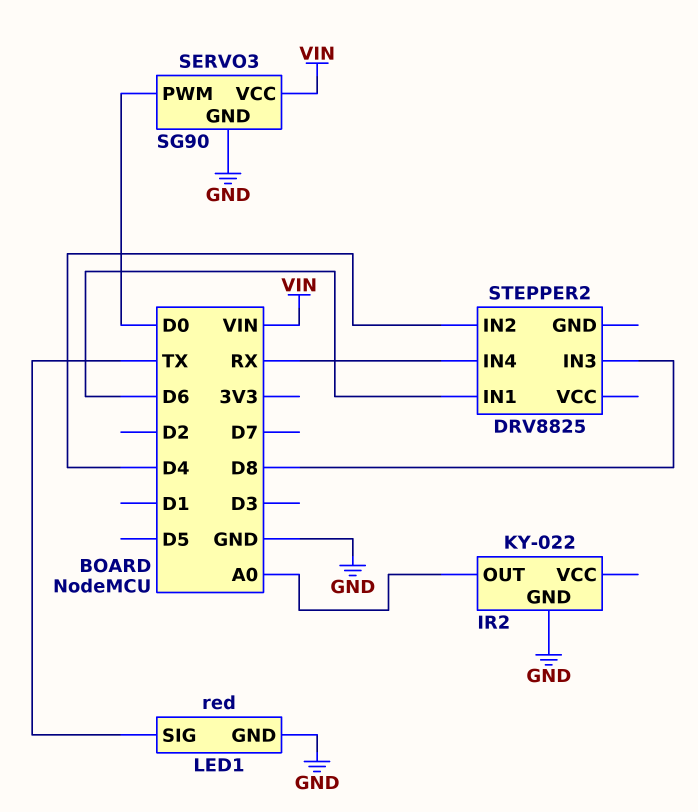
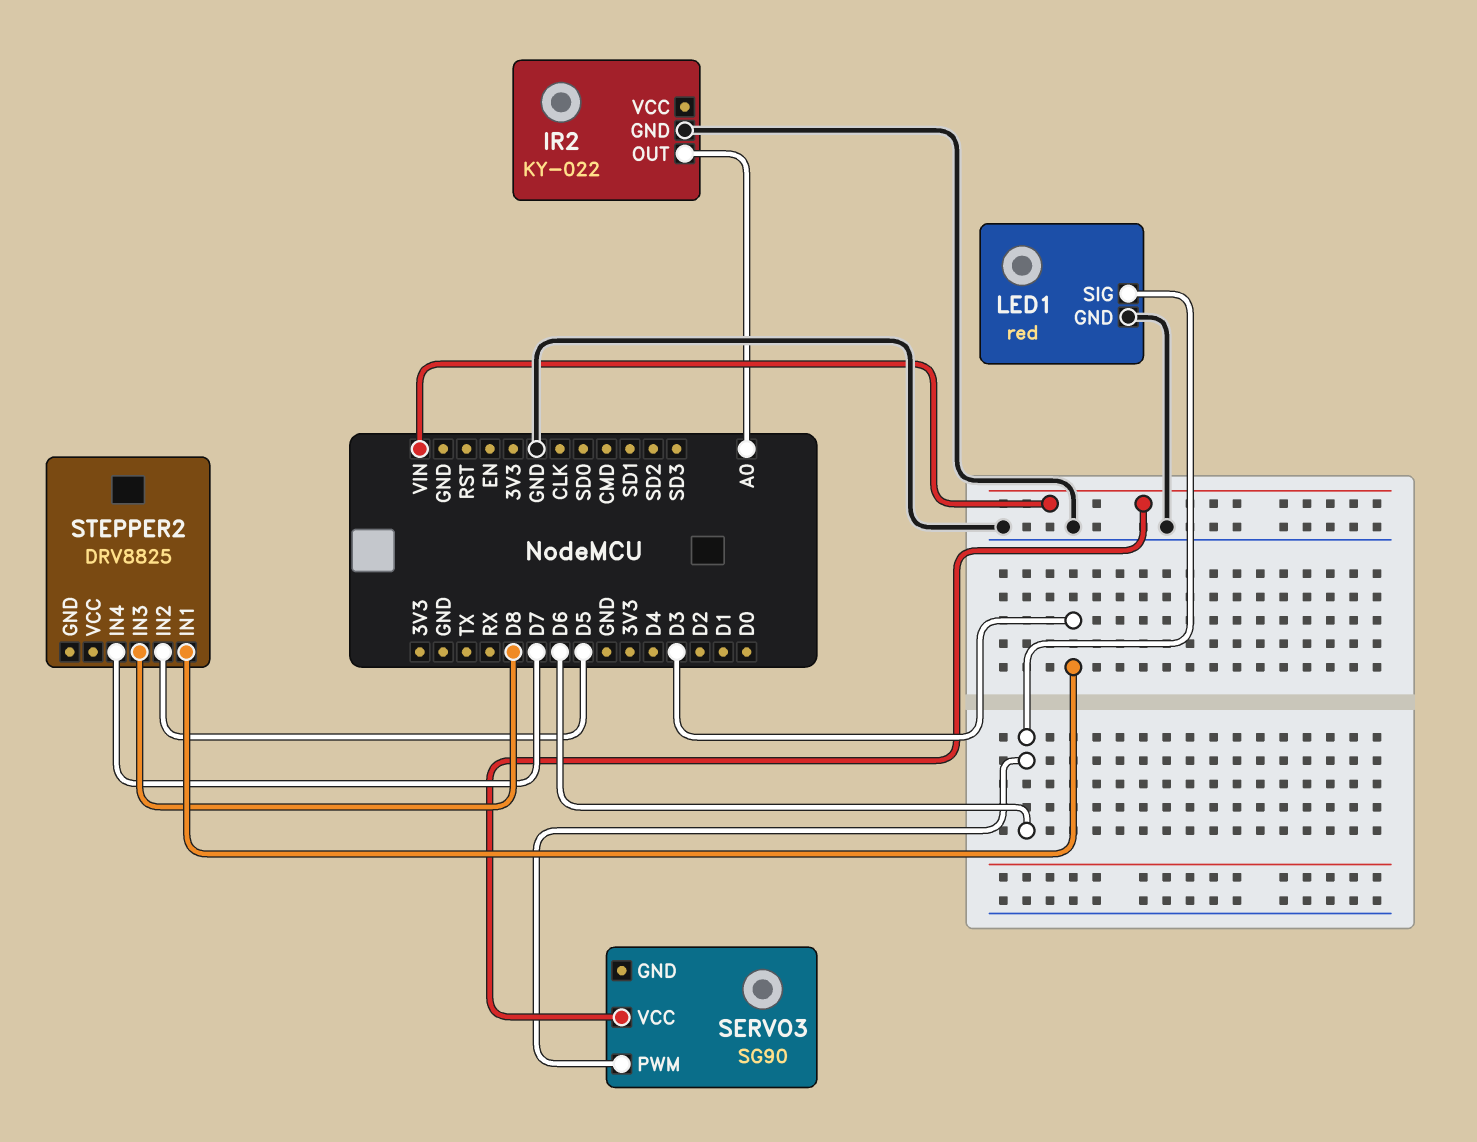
LED1 pin SIG: TX -> D6
SERVO3 pin GND: GND -> none
SERVO3 pin PWM: D0 -> D6
STEPPER2 pin IN1: D6 -> D3
STEPPER2 pin IN2: D4 -> D5
STEPPER2 pin IN4: RX -> D7

